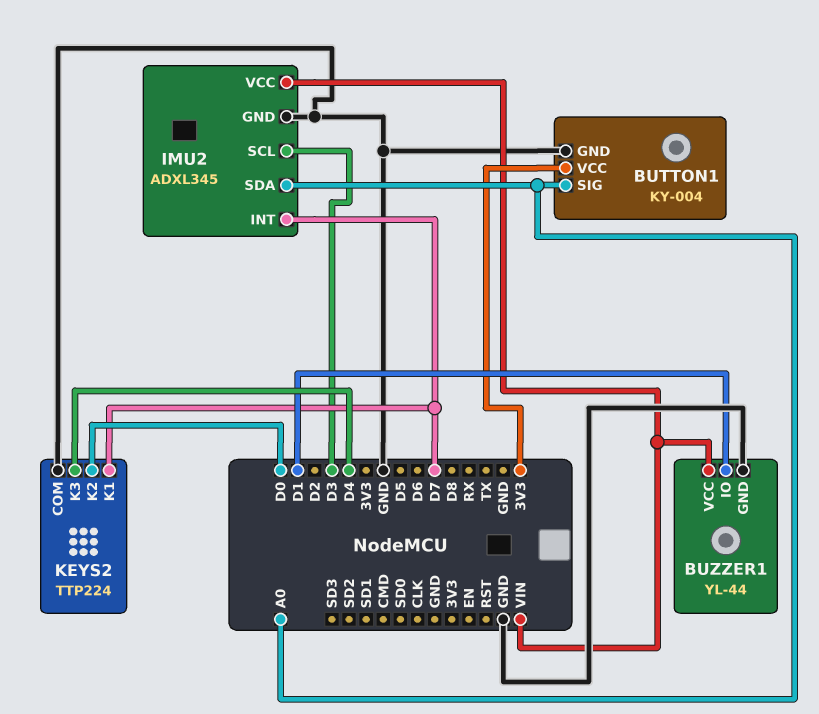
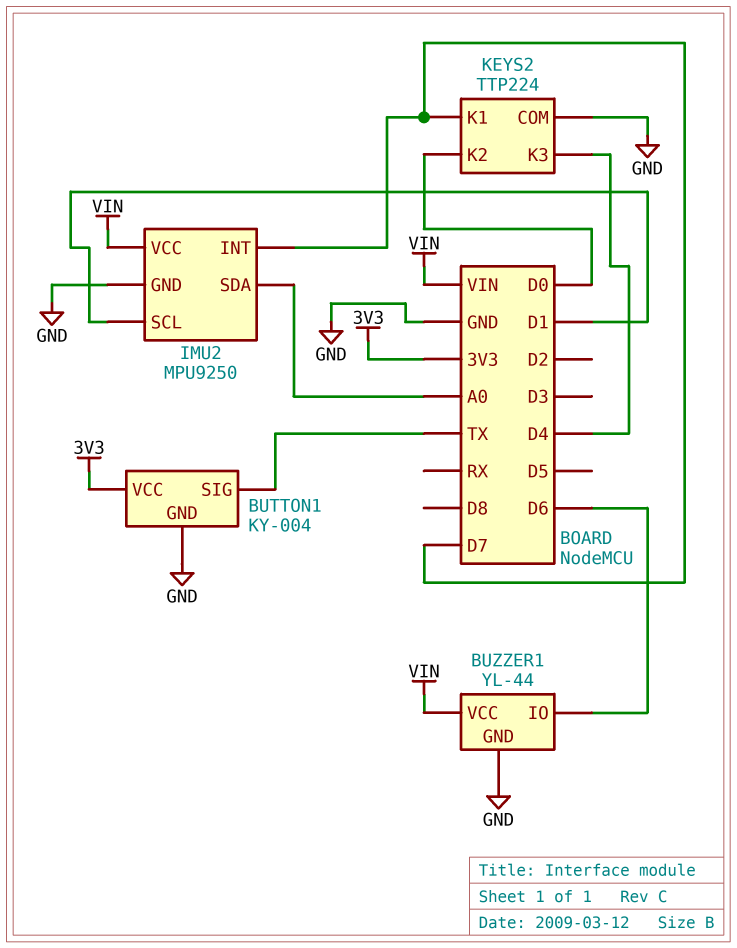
BUTTON1 pin SIG: A0 -> TX
BUZZER1 pin IO: D1 -> D6
IMU2: ADXL345 -> MPU9250
IMU2 pin SCL: D3 -> D1

